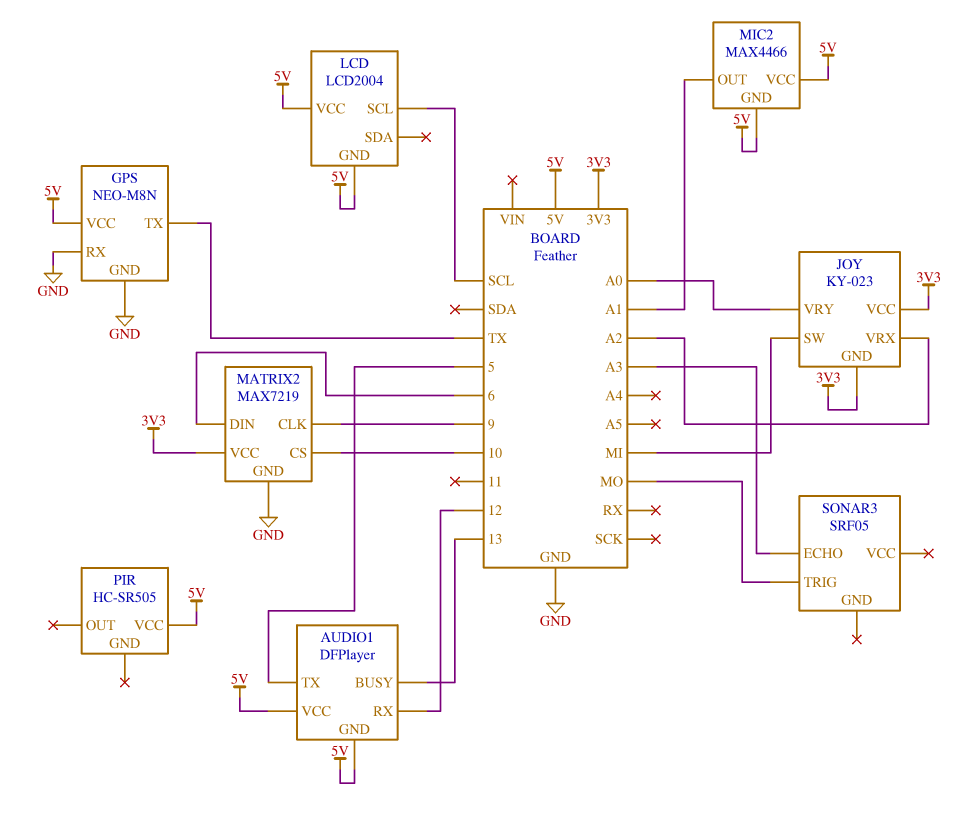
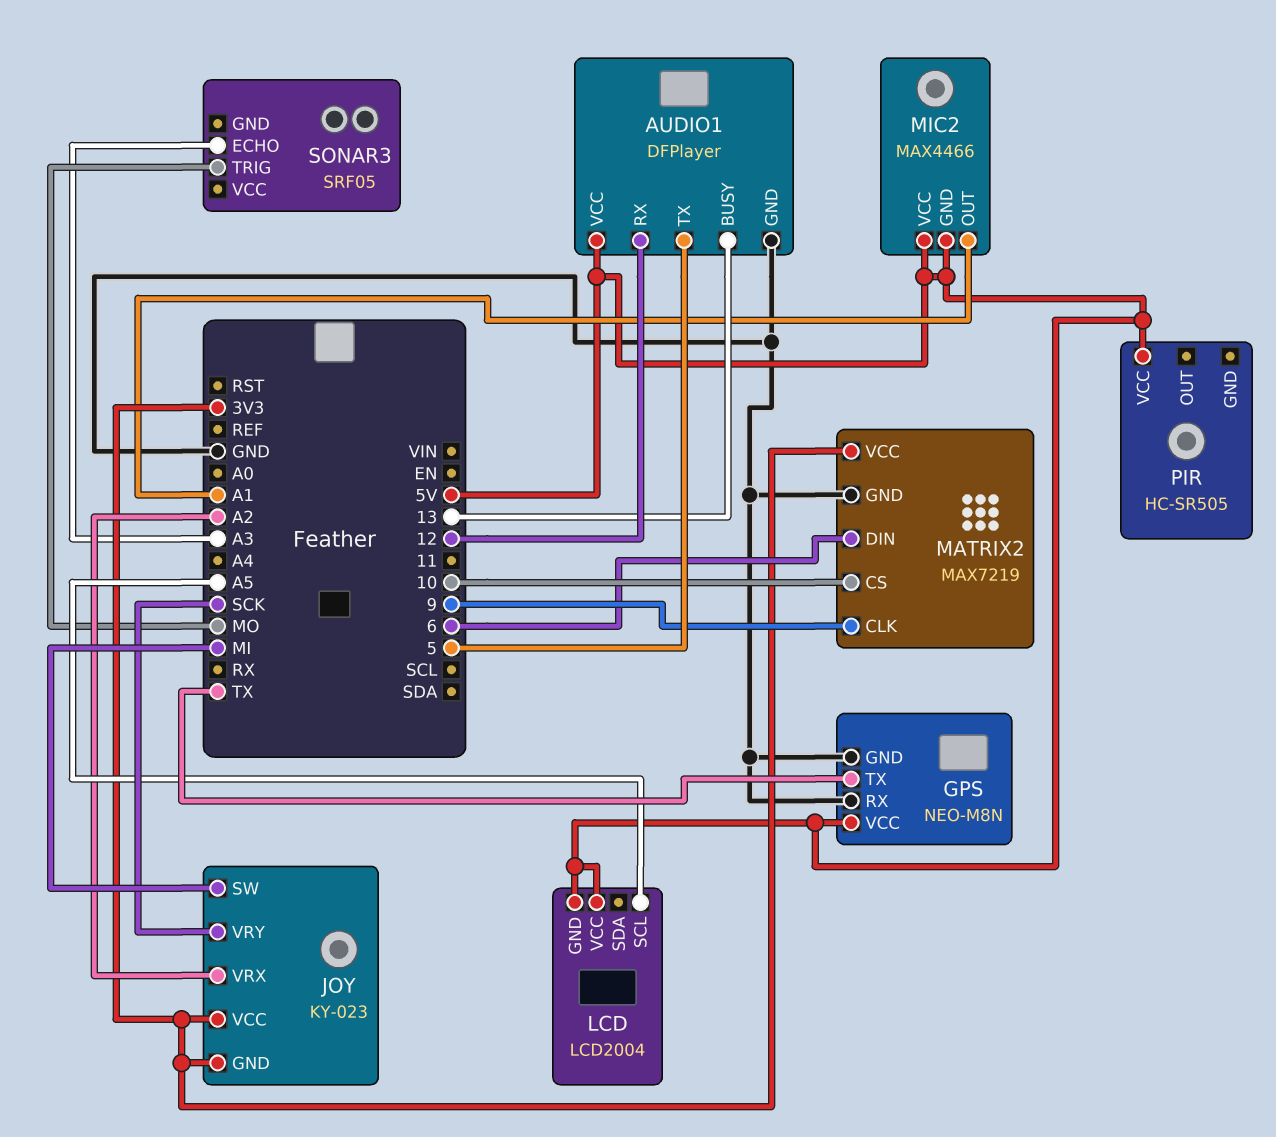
AUDIO1 pin GND: 5V -> GND
JOY pin VRY: A0 -> SCK
LCD pin SCL: SCL -> A5

